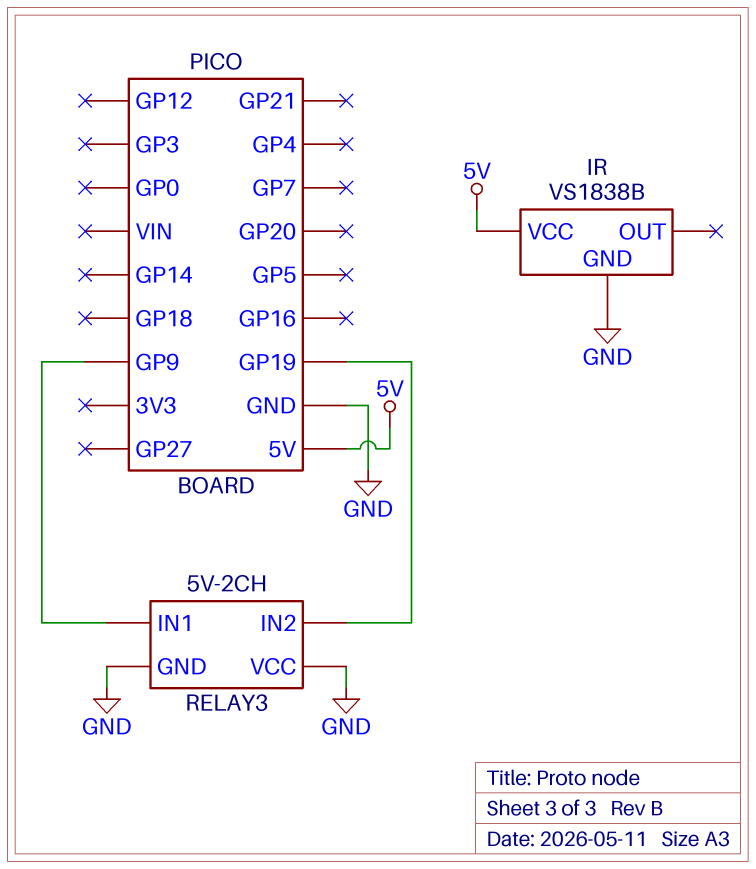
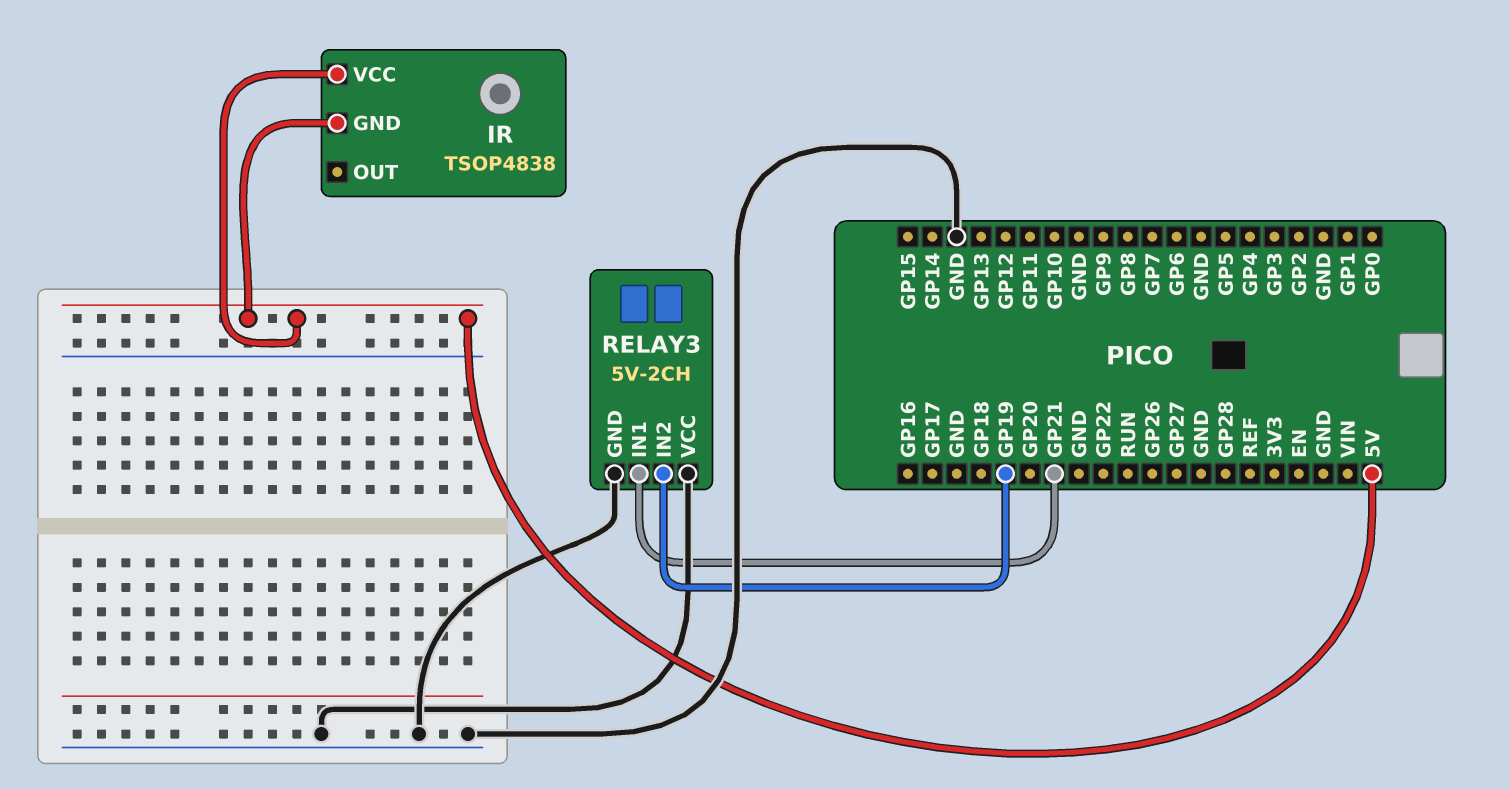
IR: VS1838B -> TSOP4838
IR pin GND: GND -> 5V
RELAY3 pin IN1: GP9 -> GP21

